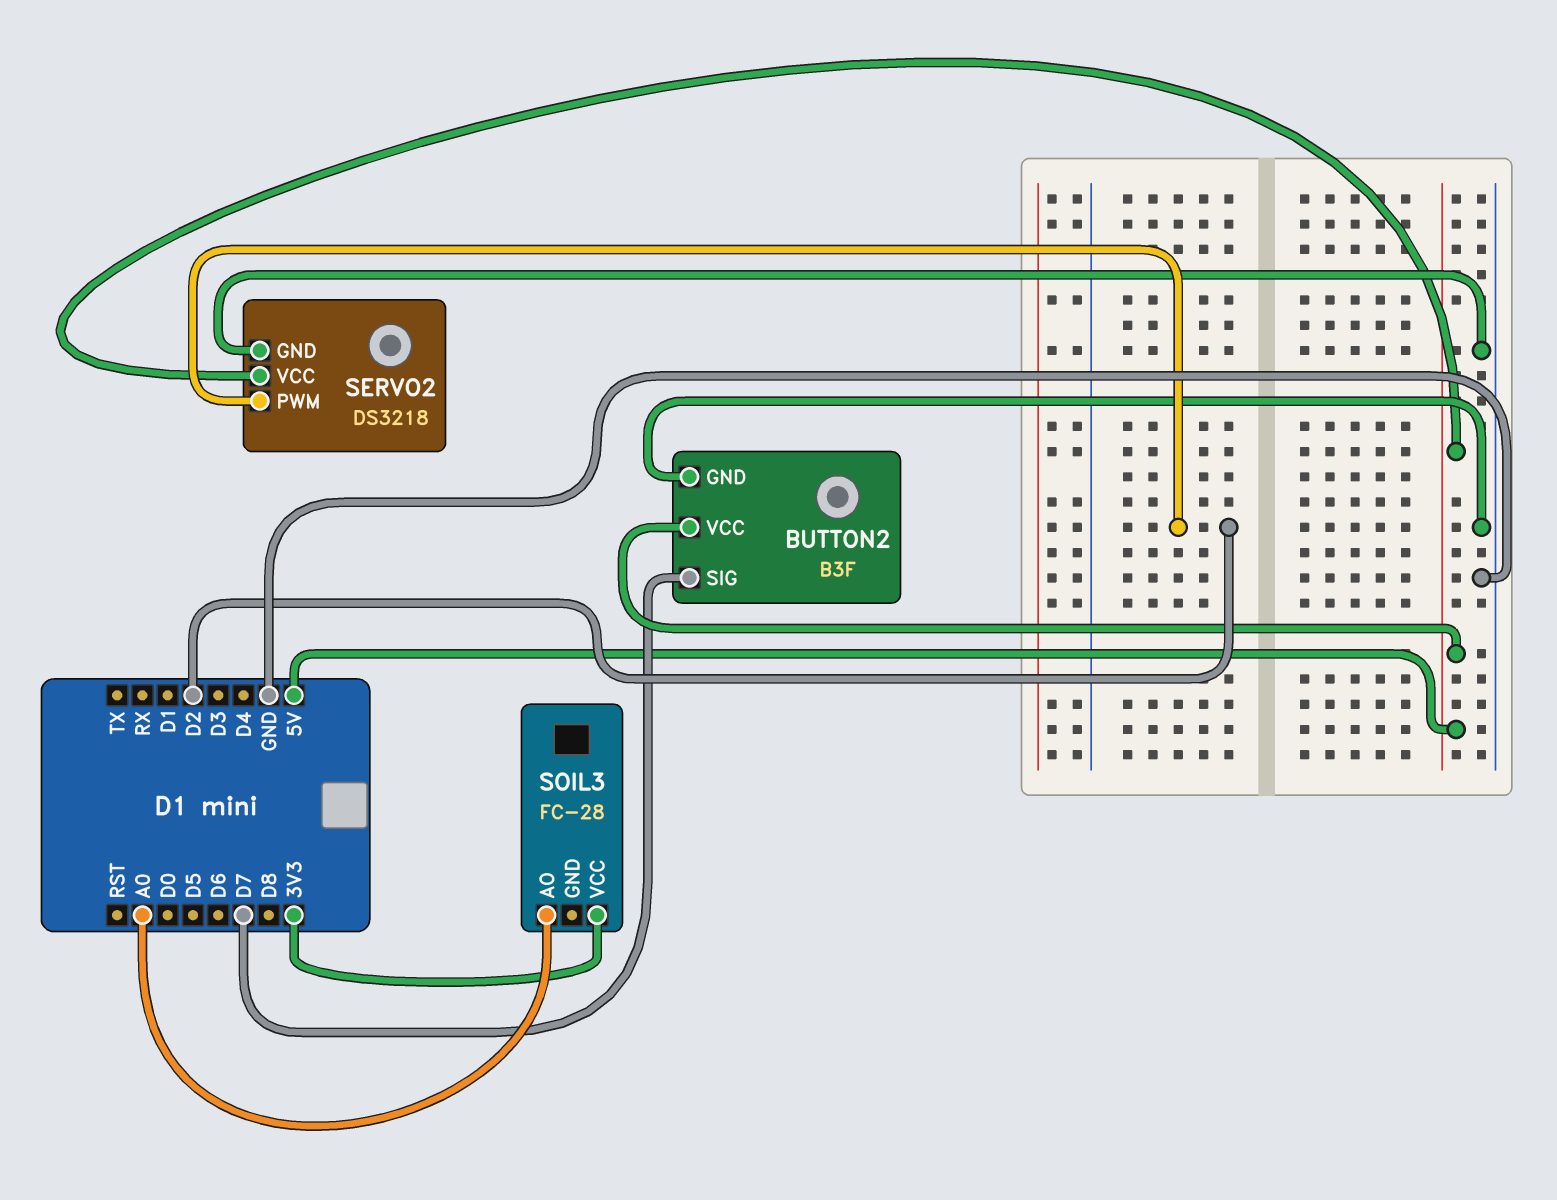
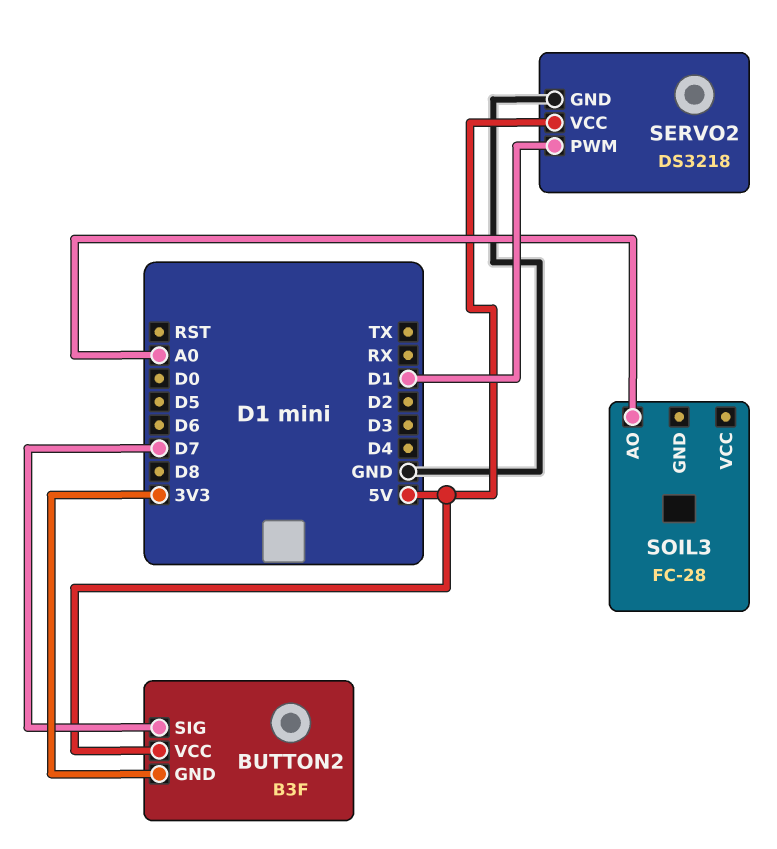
BUTTON2 pin GND: GND -> 3V3
SERVO2 pin PWM: D2 -> D1
SOIL3 pin VCC: 3V3 -> none

